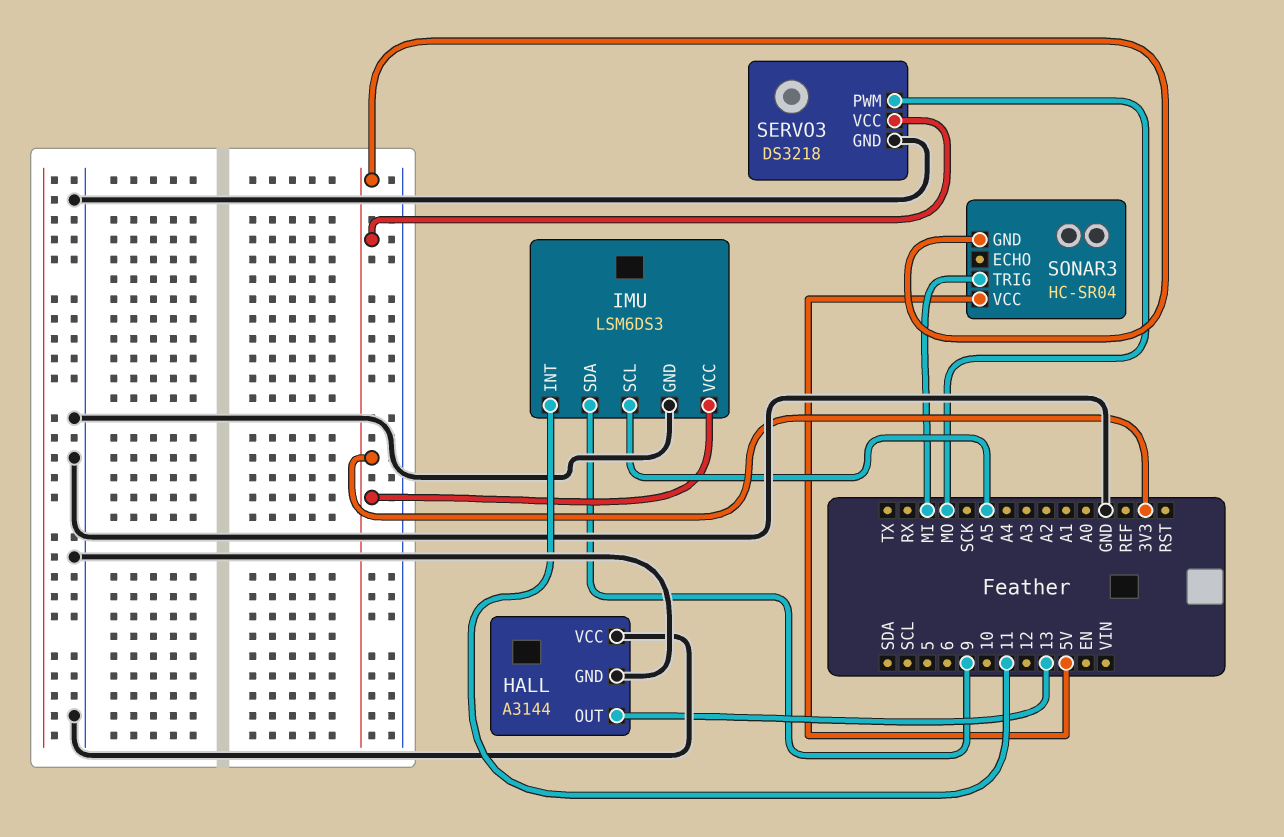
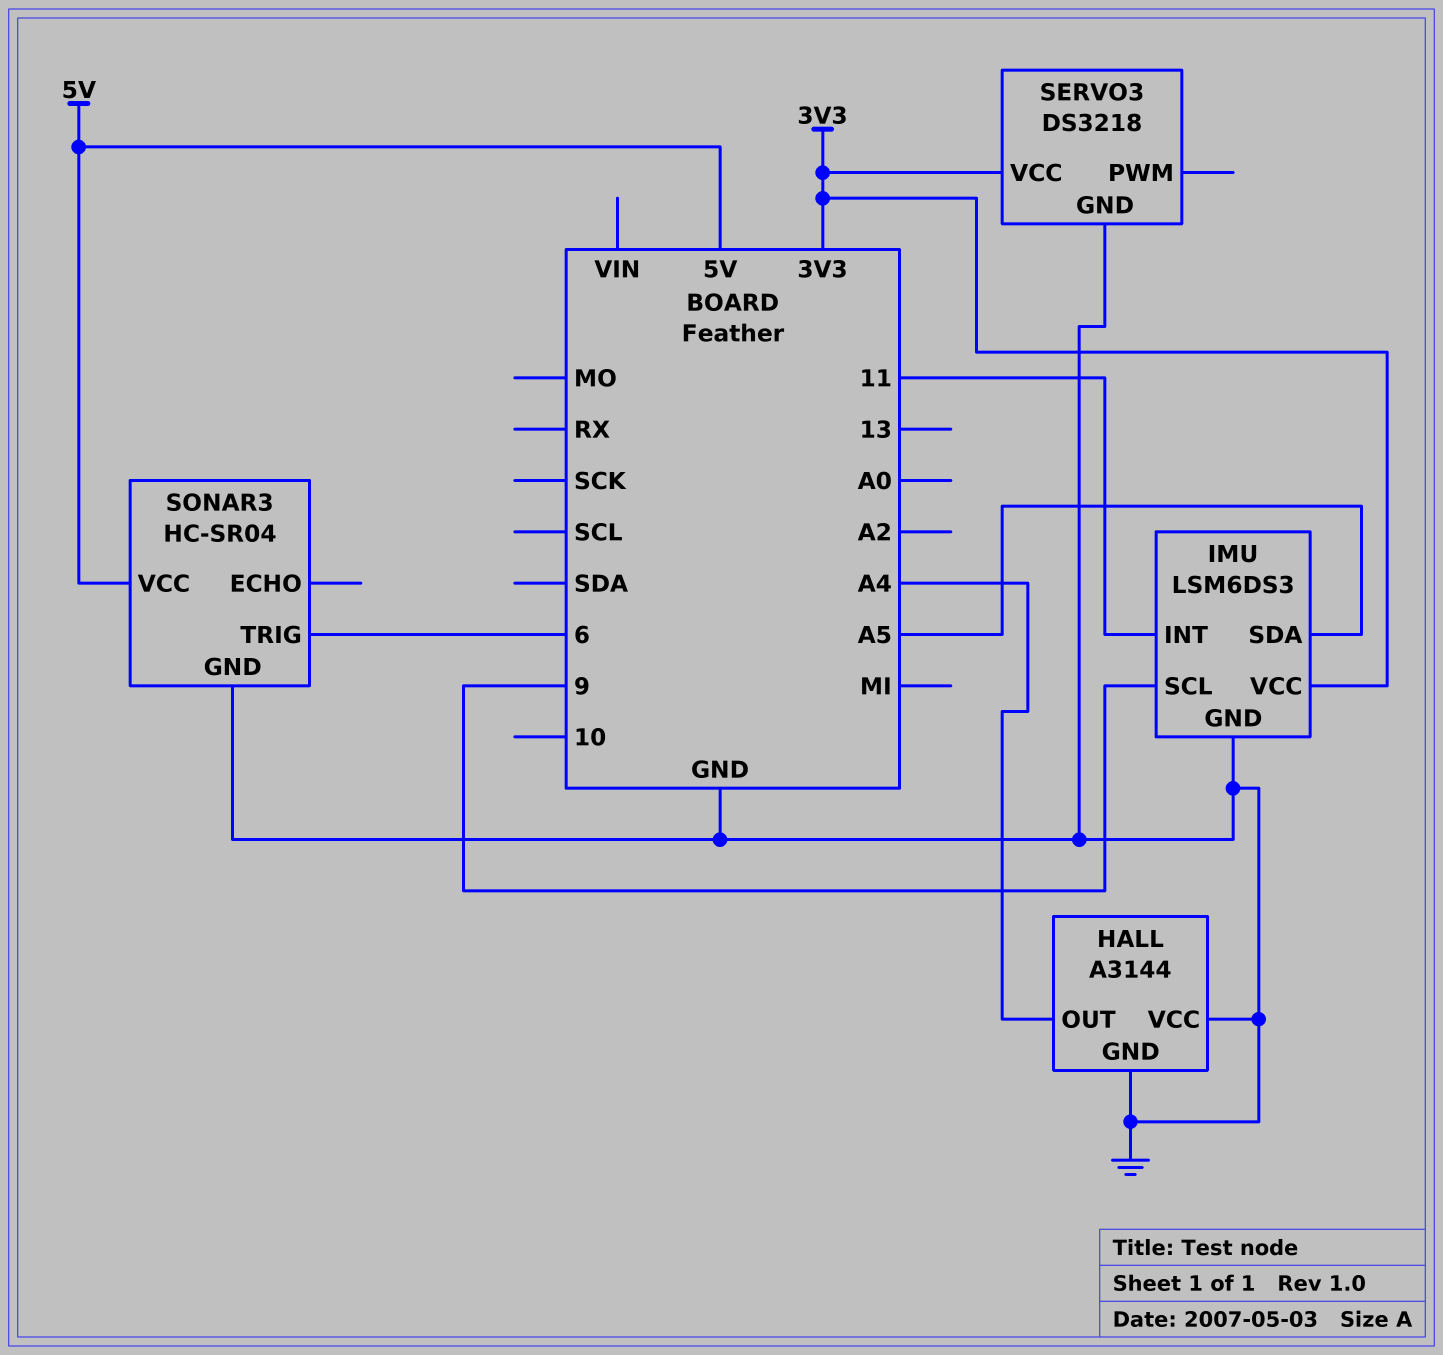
HALL pin OUT: 13 -> A4
IMU pin SCL: A5 -> 9
IMU pin SDA: 9 -> A5
SERVO3 pin PWM: MO -> none
SONAR3 pin GND: 3V3 -> GND
SONAR3 pin TRIG: MI -> 6

